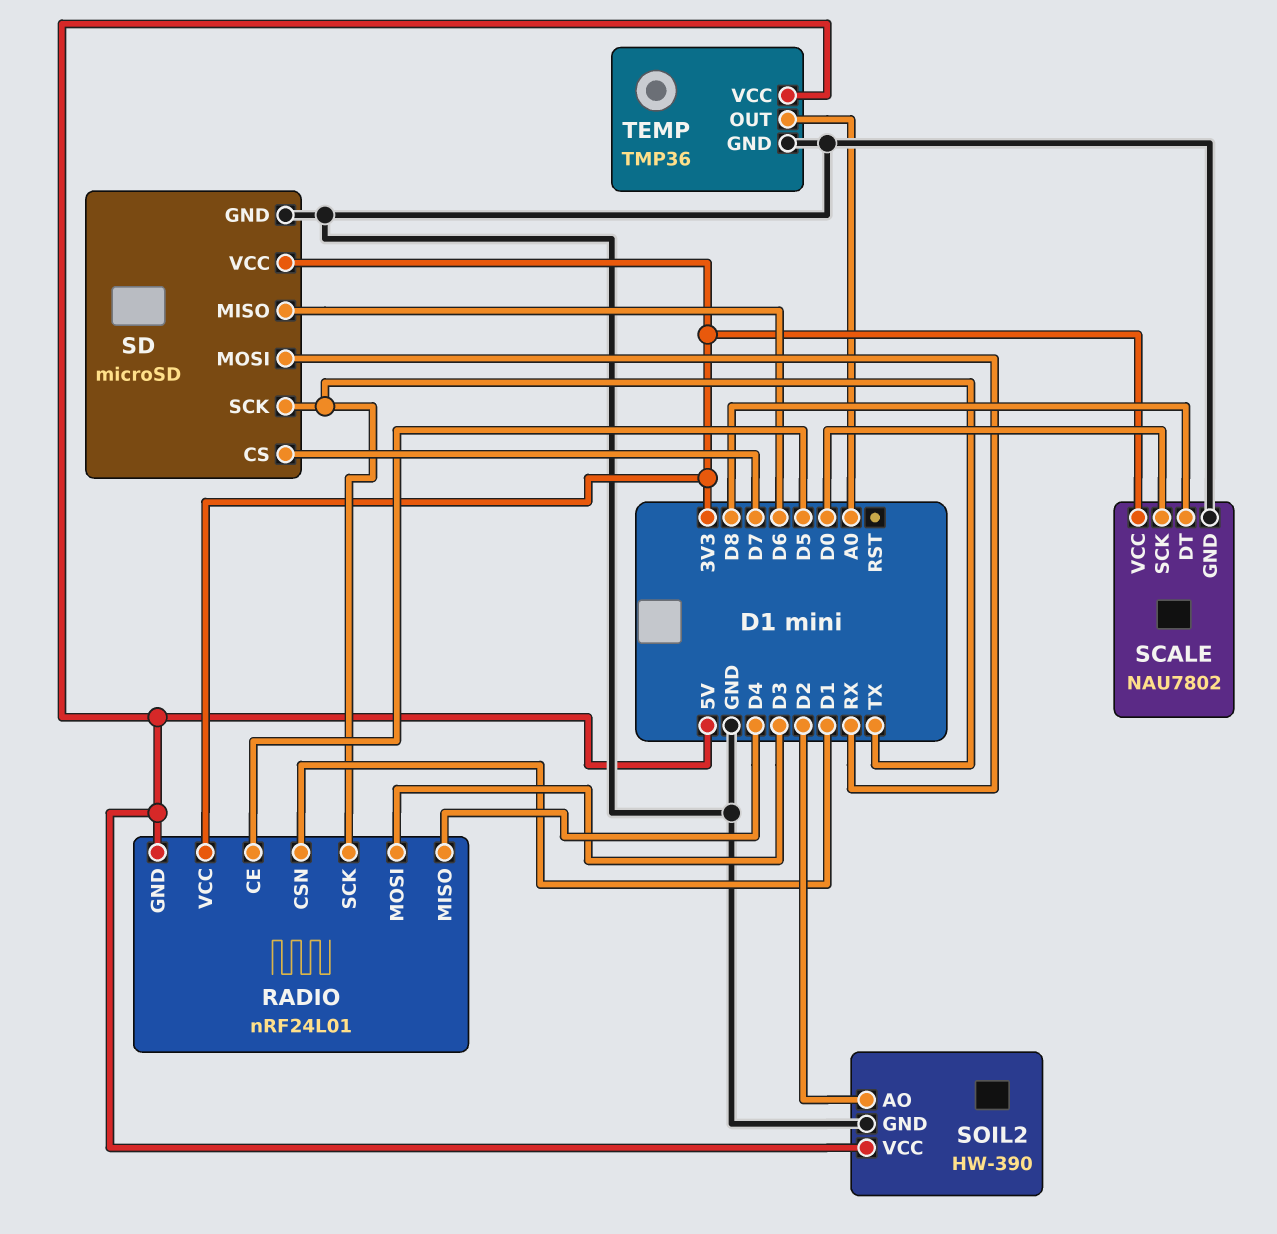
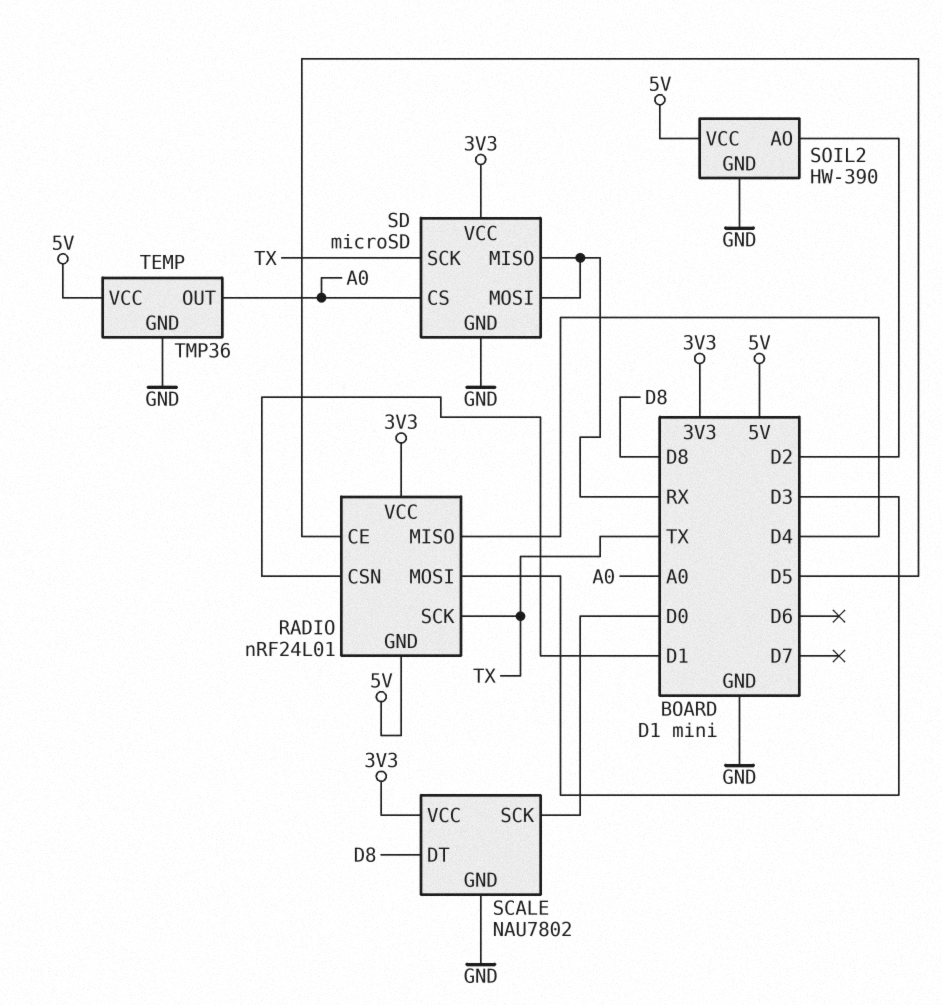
SD pin CS: D7 -> A0
SD pin MISO: D6 -> RX

